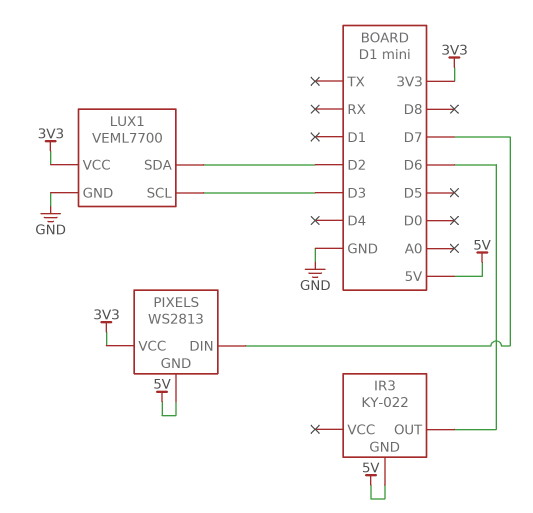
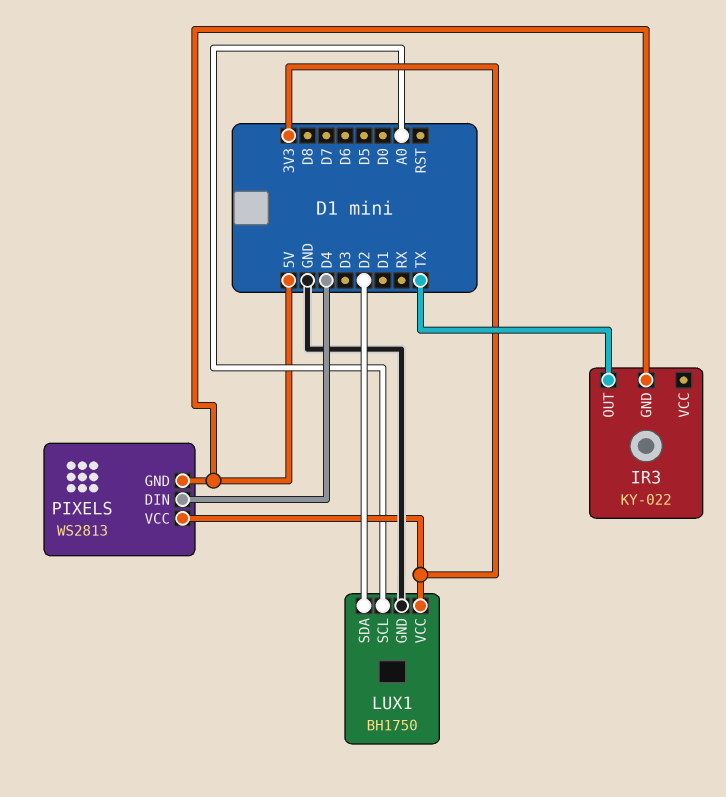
IR3 pin OUT: D6 -> TX
LUX1: VEML7700 -> BH1750
LUX1 pin SCL: D3 -> A0
PIXELS pin DIN: D7 -> D4

